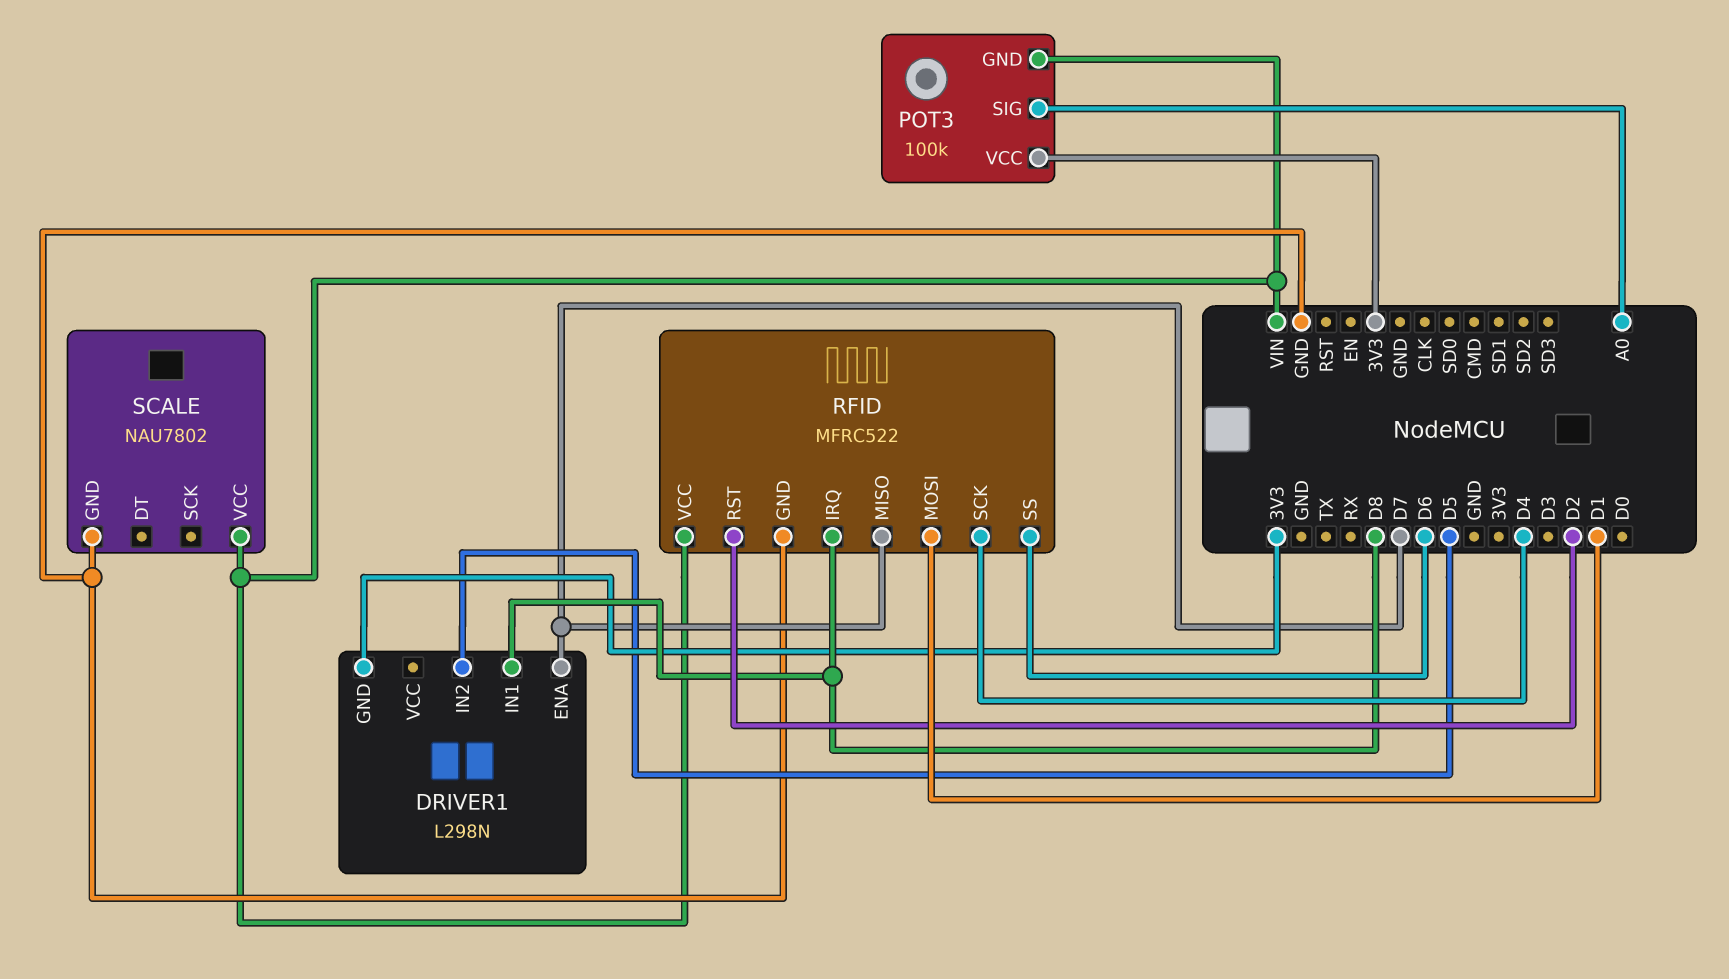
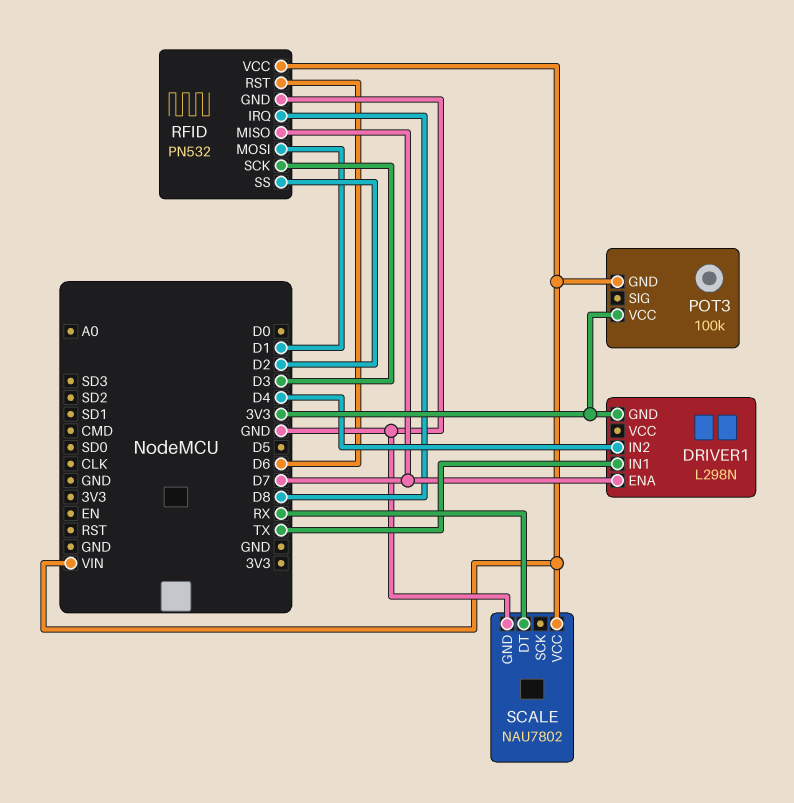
DRIVER1 pin IN1: D8 -> TX
DRIVER1 pin IN2: D5 -> D4
POT3 pin SIG: A0 -> none
RFID: MFRC522 -> PN532
RFID pin RST: D2 -> D6
RFID pin SCK: D4 -> D3
RFID pin SS: D6 -> D2
SCALE pin DT: none -> RX

